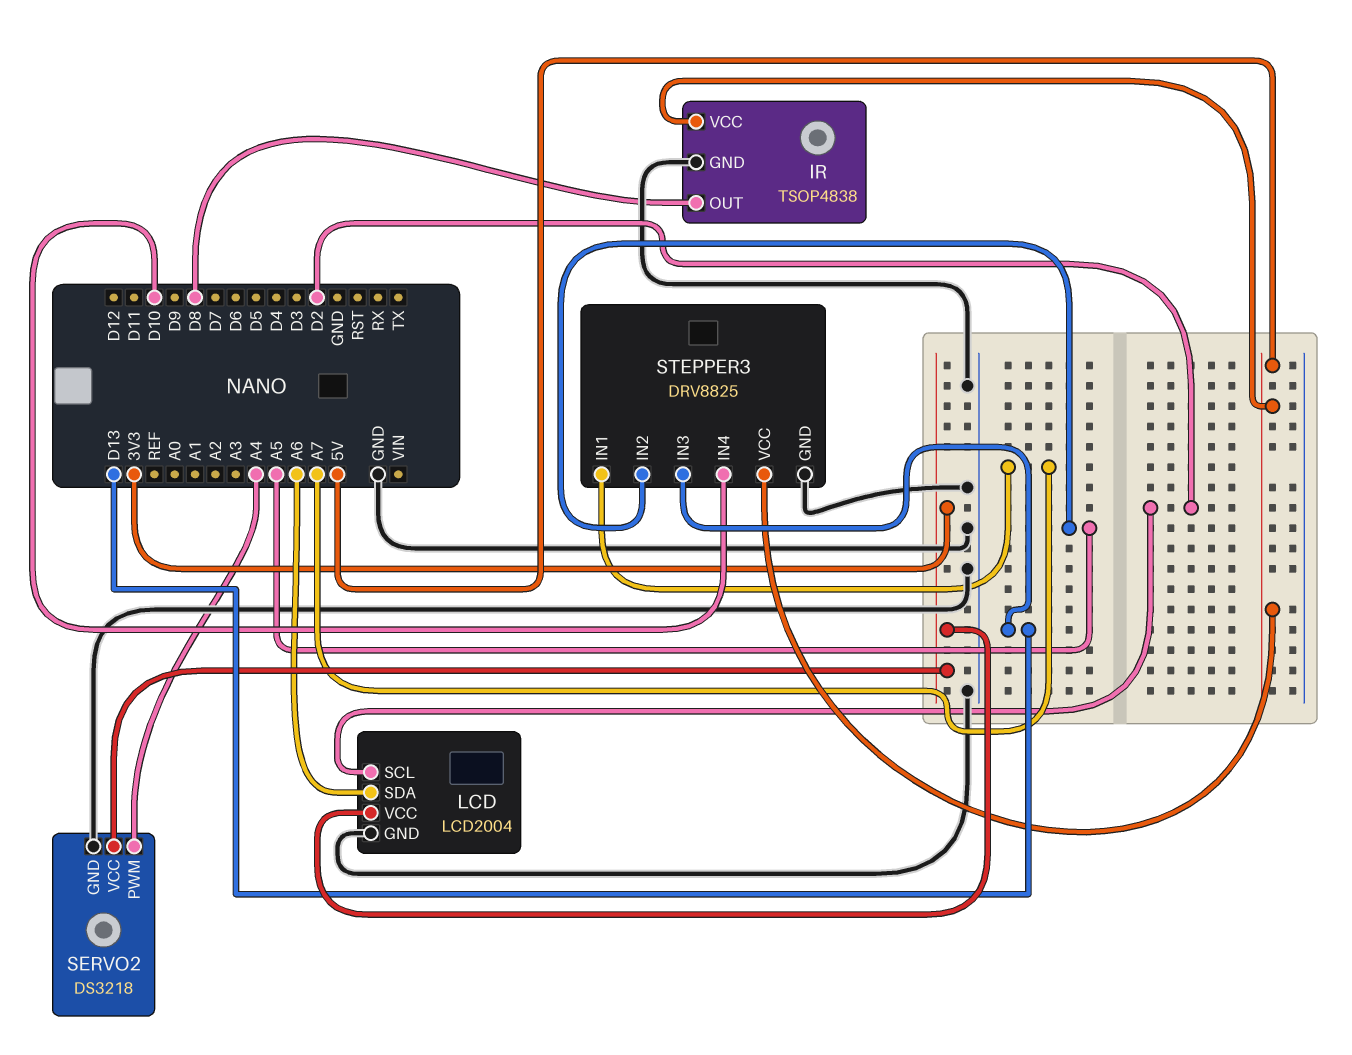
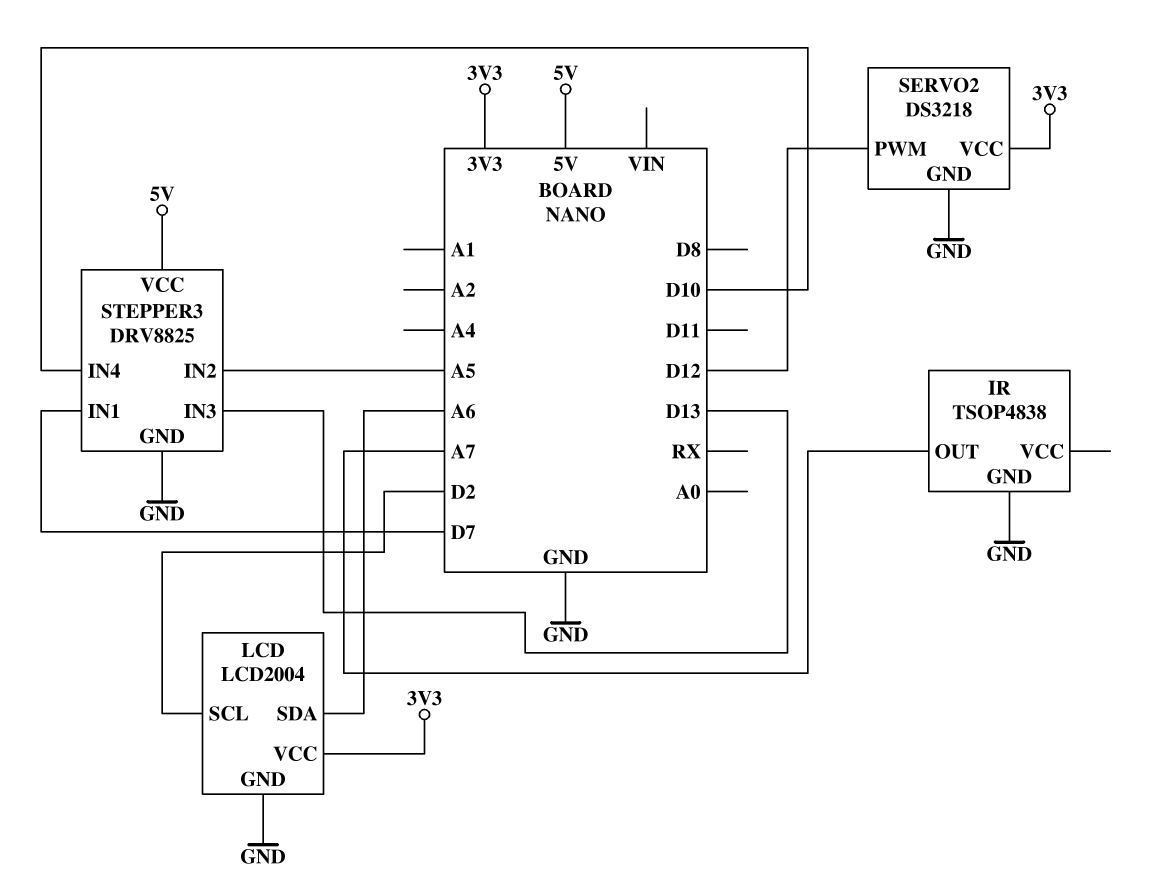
IR pin OUT: D8 -> A7
IR pin VCC: 5V -> none
SERVO2 pin PWM: A4 -> D12
STEPPER3 pin IN1: A7 -> D7

